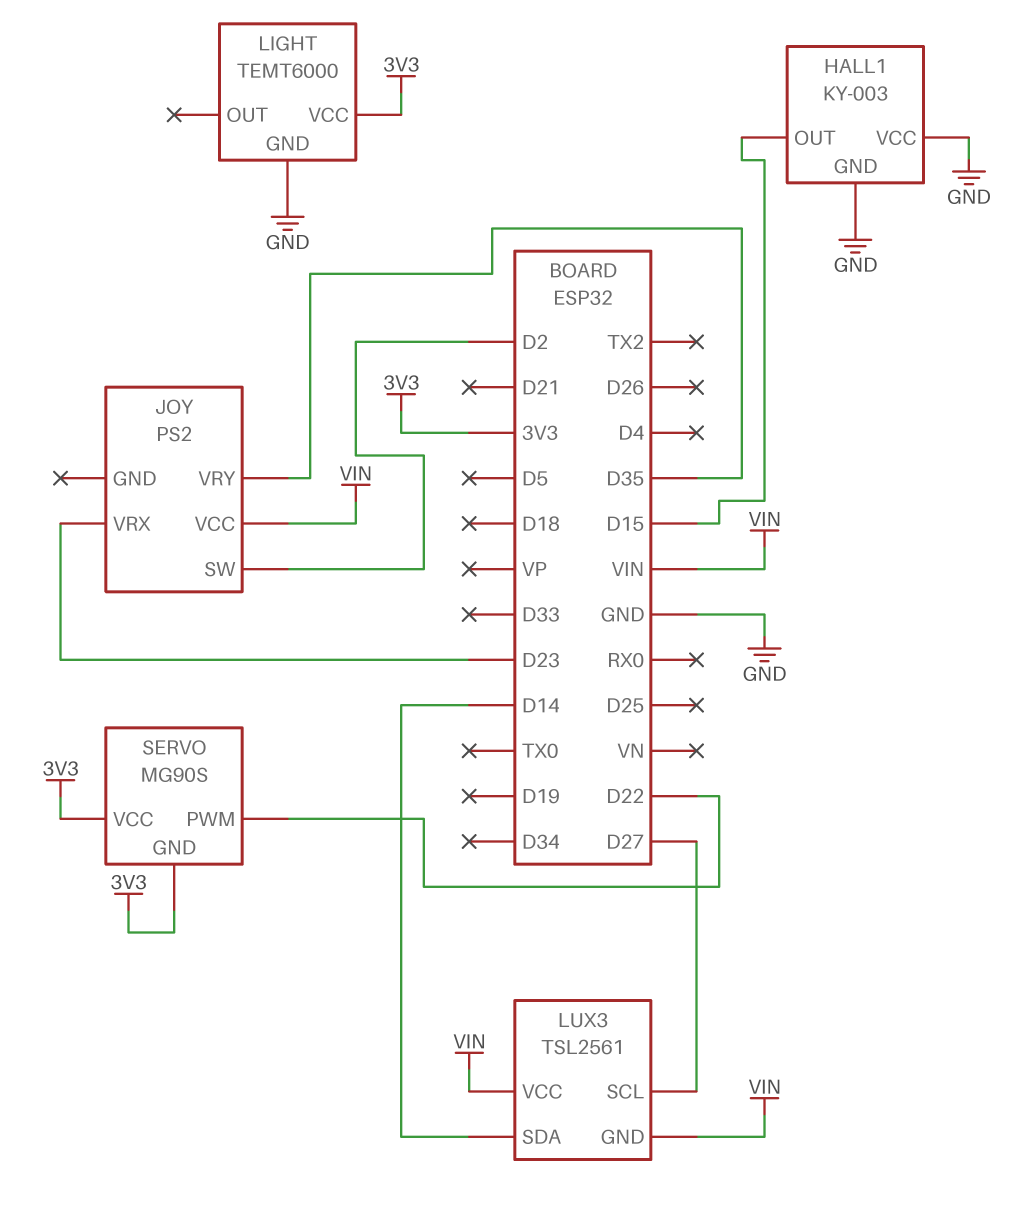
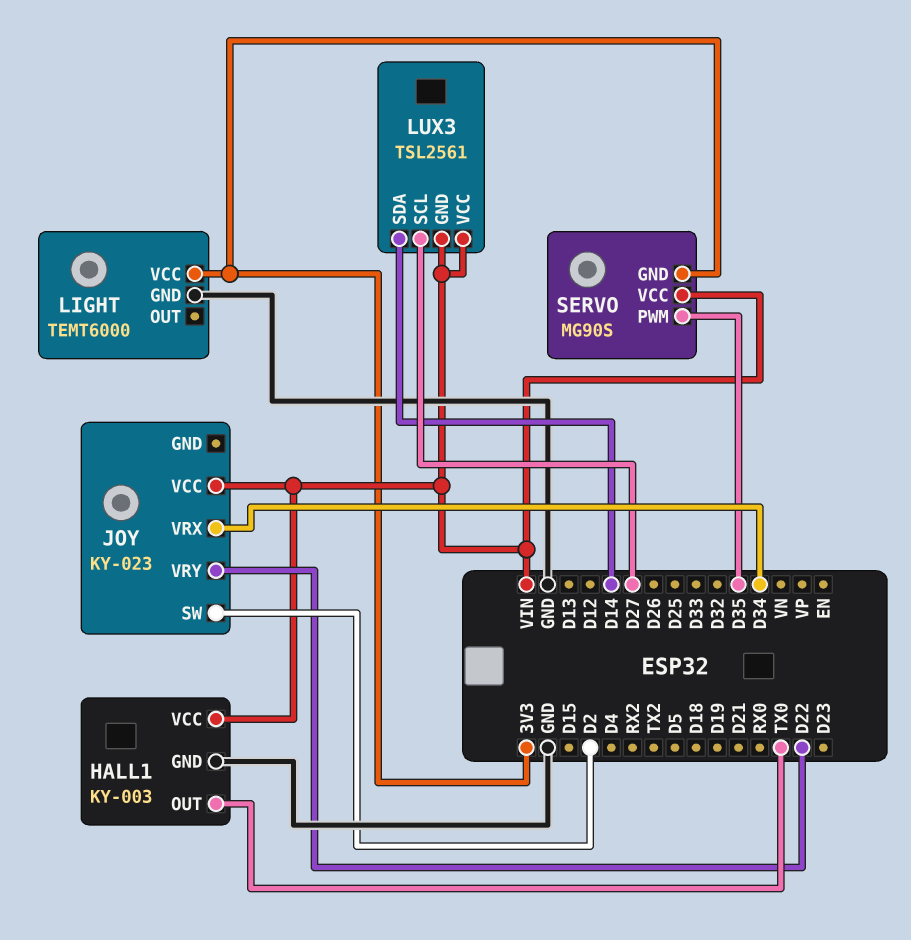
HALL1 pin OUT: D15 -> TX0
HALL1 pin VCC: GND -> VIN
JOY: PS2 -> KY-023
JOY pin VRX: D23 -> D34
JOY pin VRY: D35 -> D22
SERVO pin PWM: D22 -> D35
SERVO pin VCC: 3V3 -> VIN

